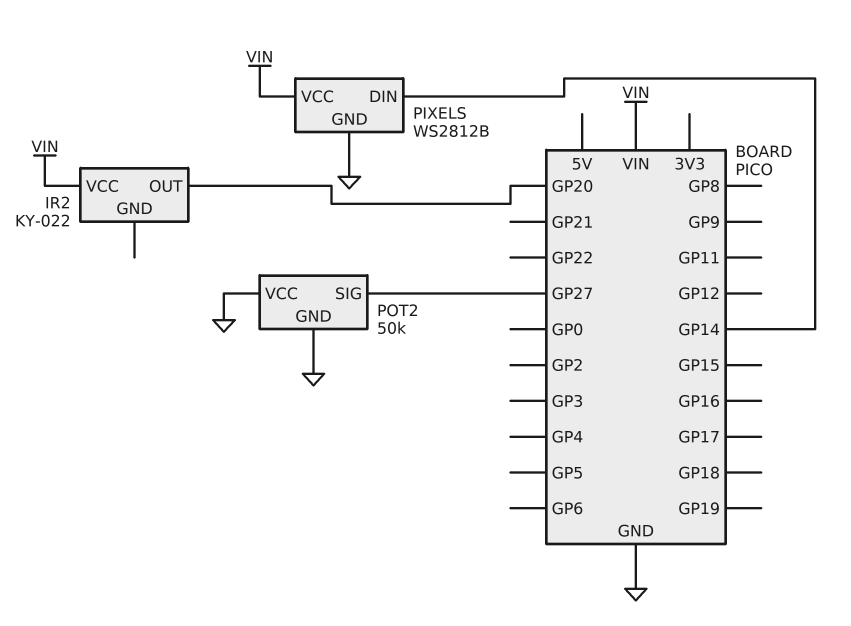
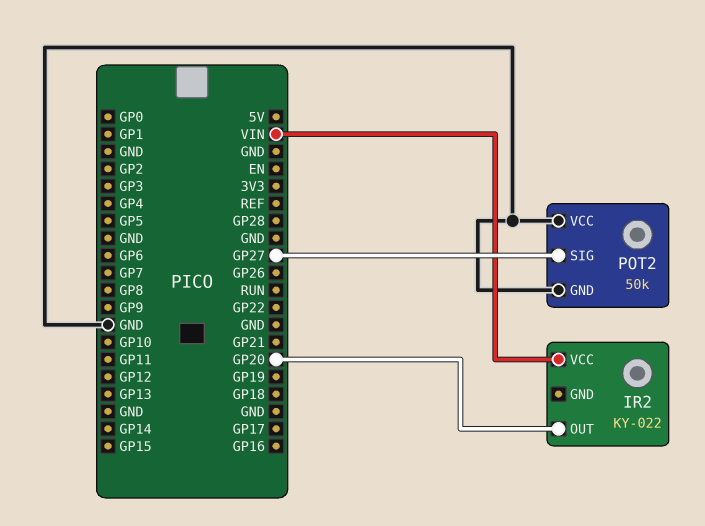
PIXELS: WS2812B -> none
PIXELS pin DIN: GP14 -> none
PIXELS pin GND: GND -> none
PIXELS pin VCC: VIN -> none

